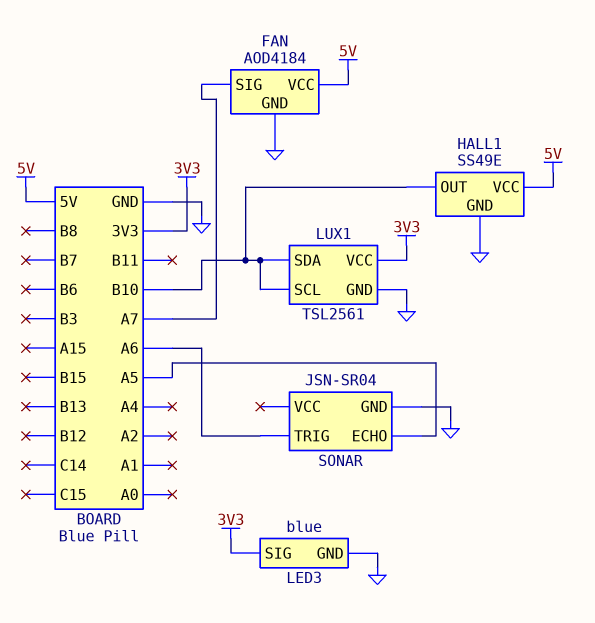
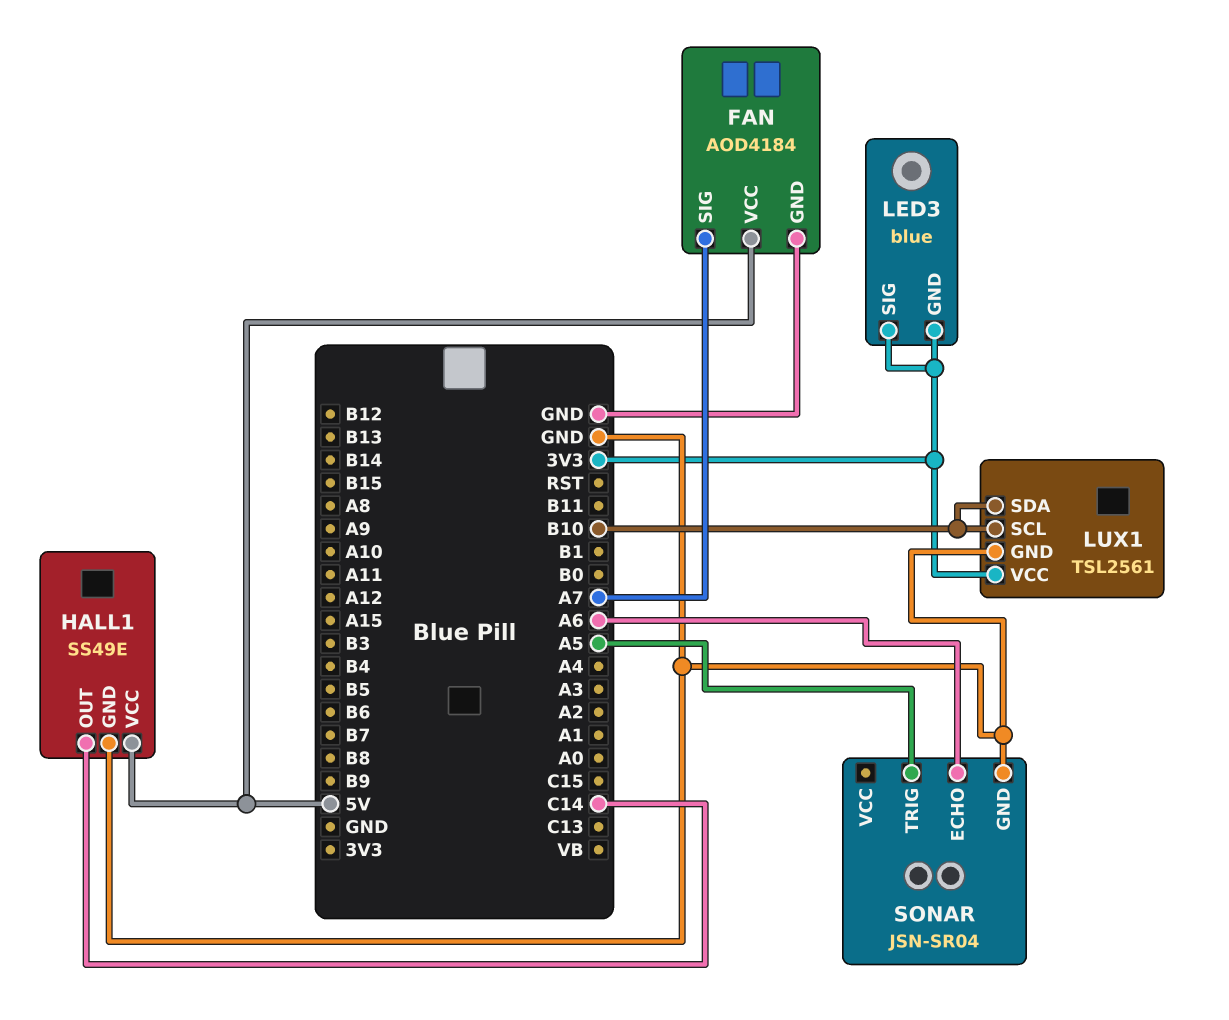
HALL1 pin OUT: B10 -> C14
LED3 pin GND: GND -> 3V3
SONAR pin ECHO: A5 -> A6
SONAR pin TRIG: A6 -> A5

